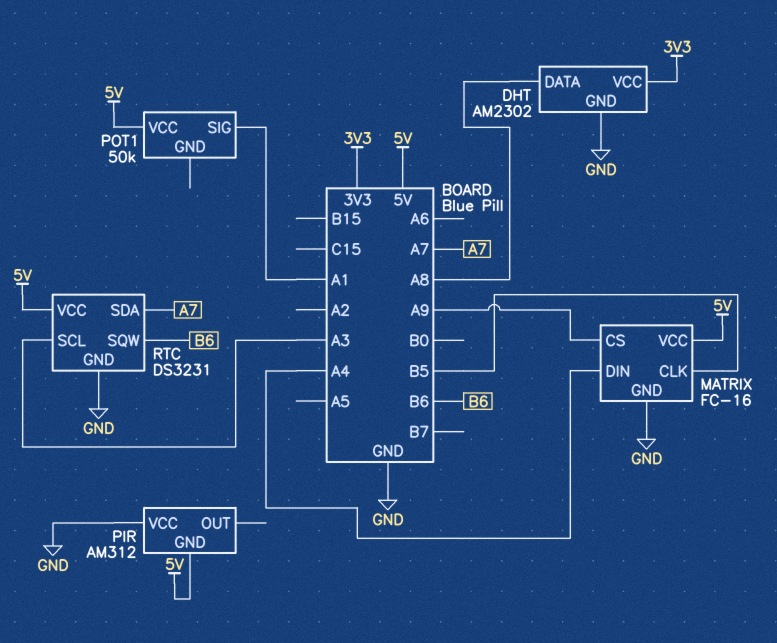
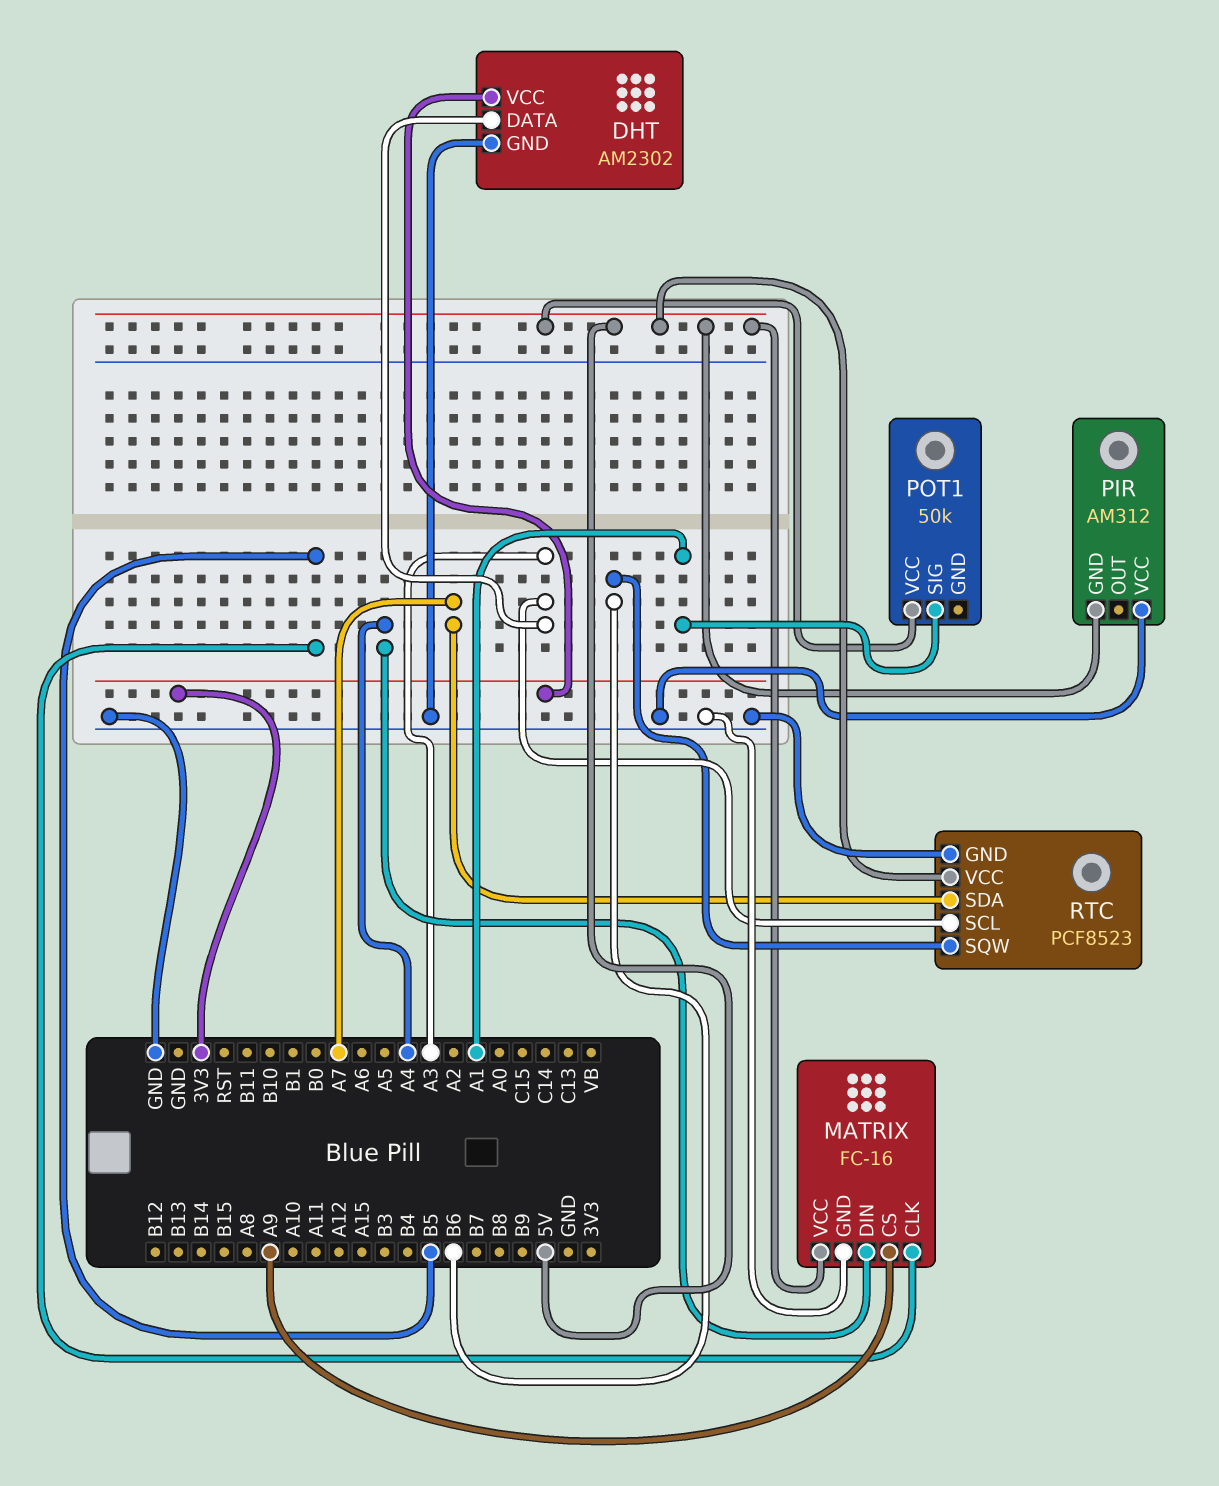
DHT pin DATA: A8 -> A3
RTC: DS3231 -> PCF8523

